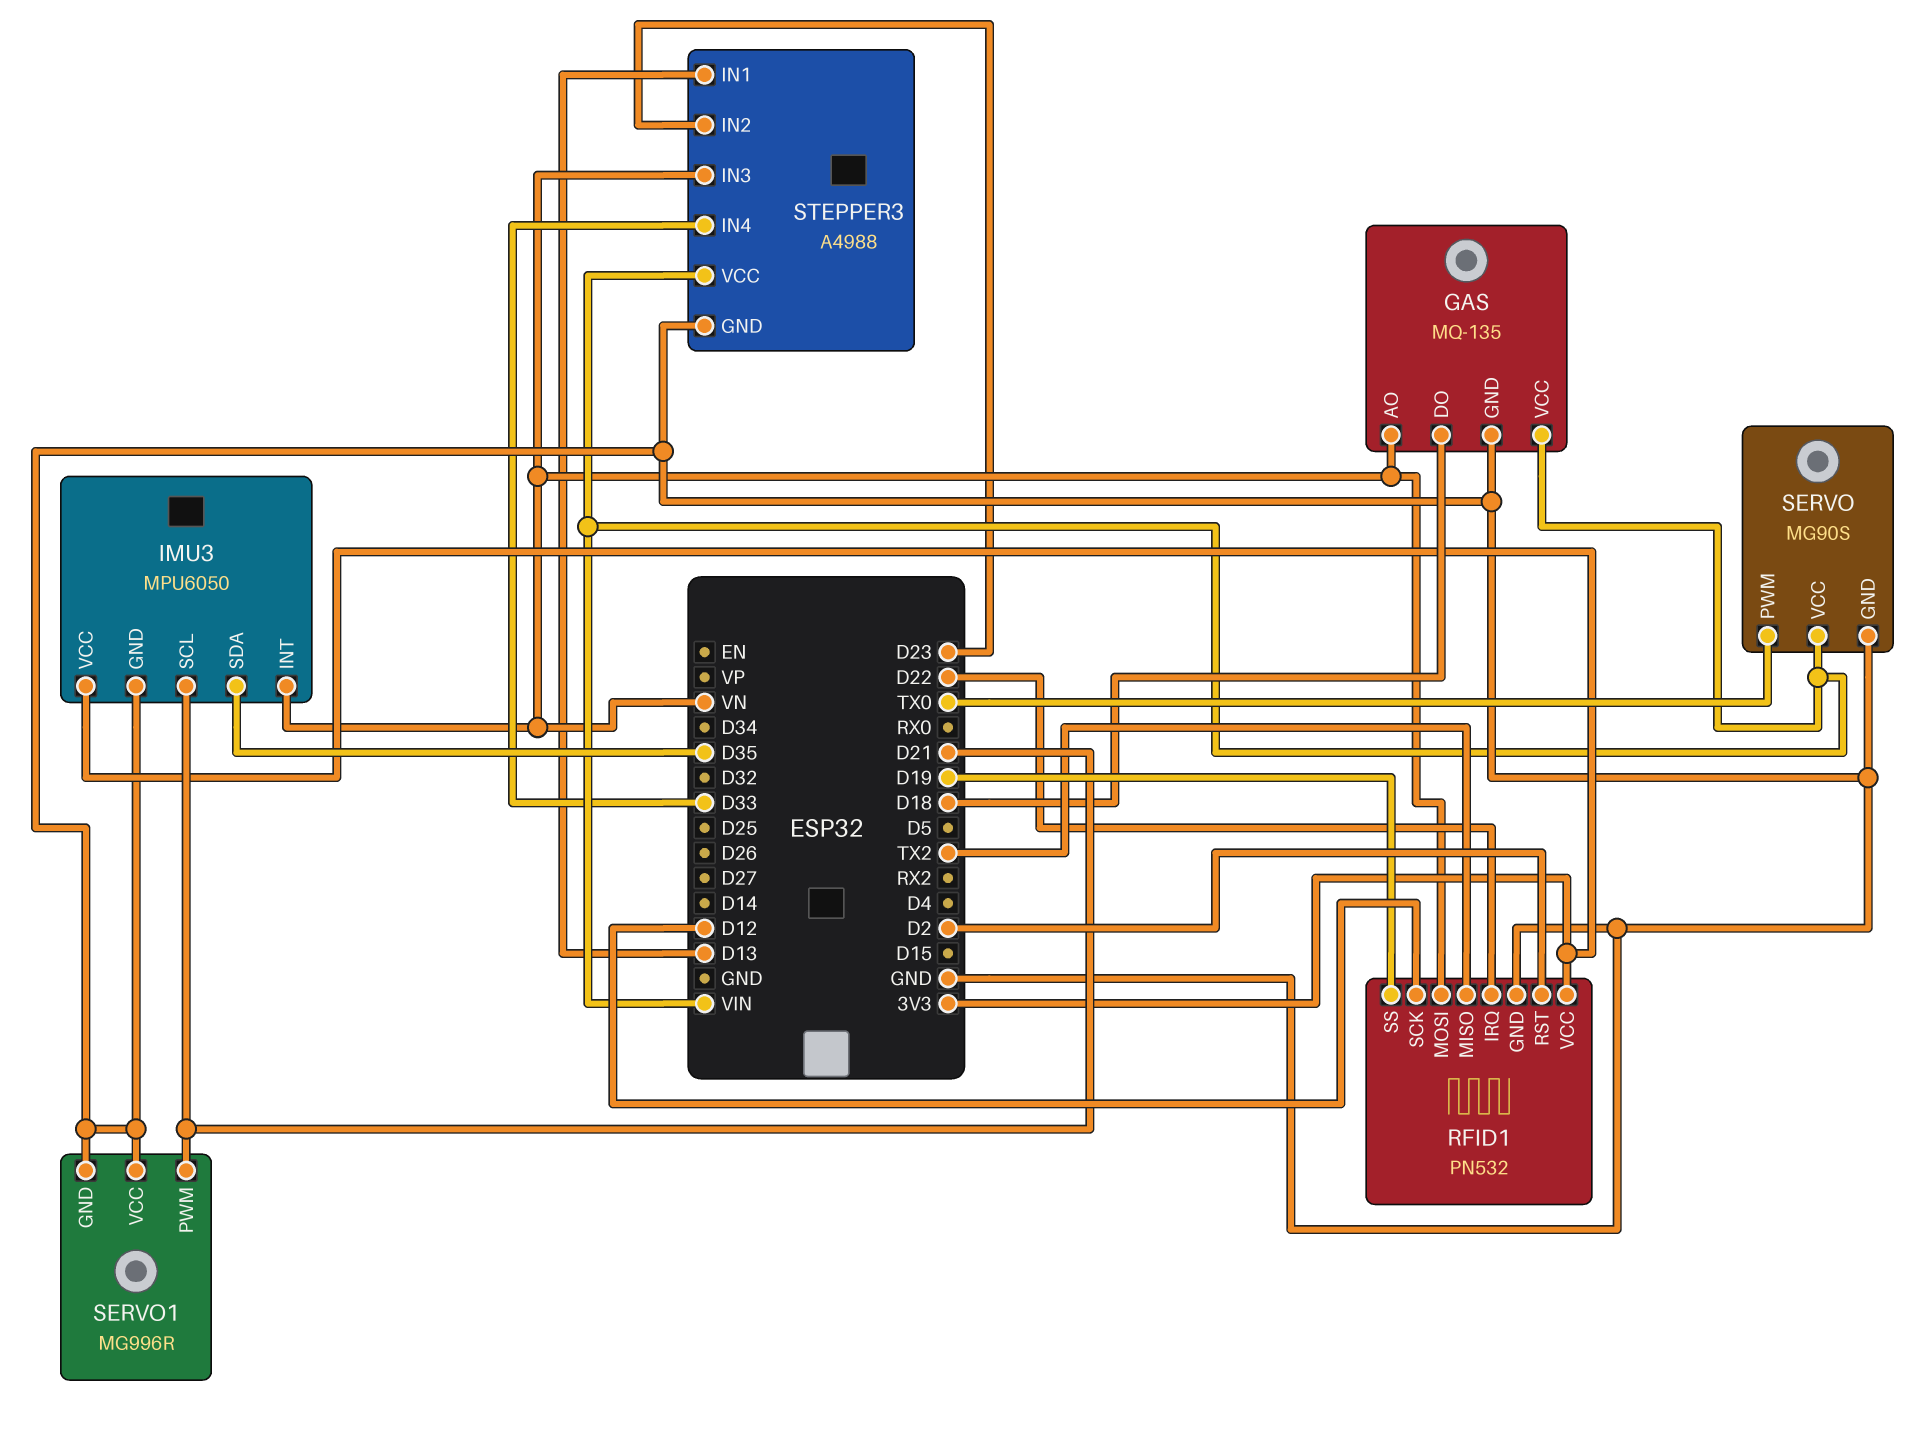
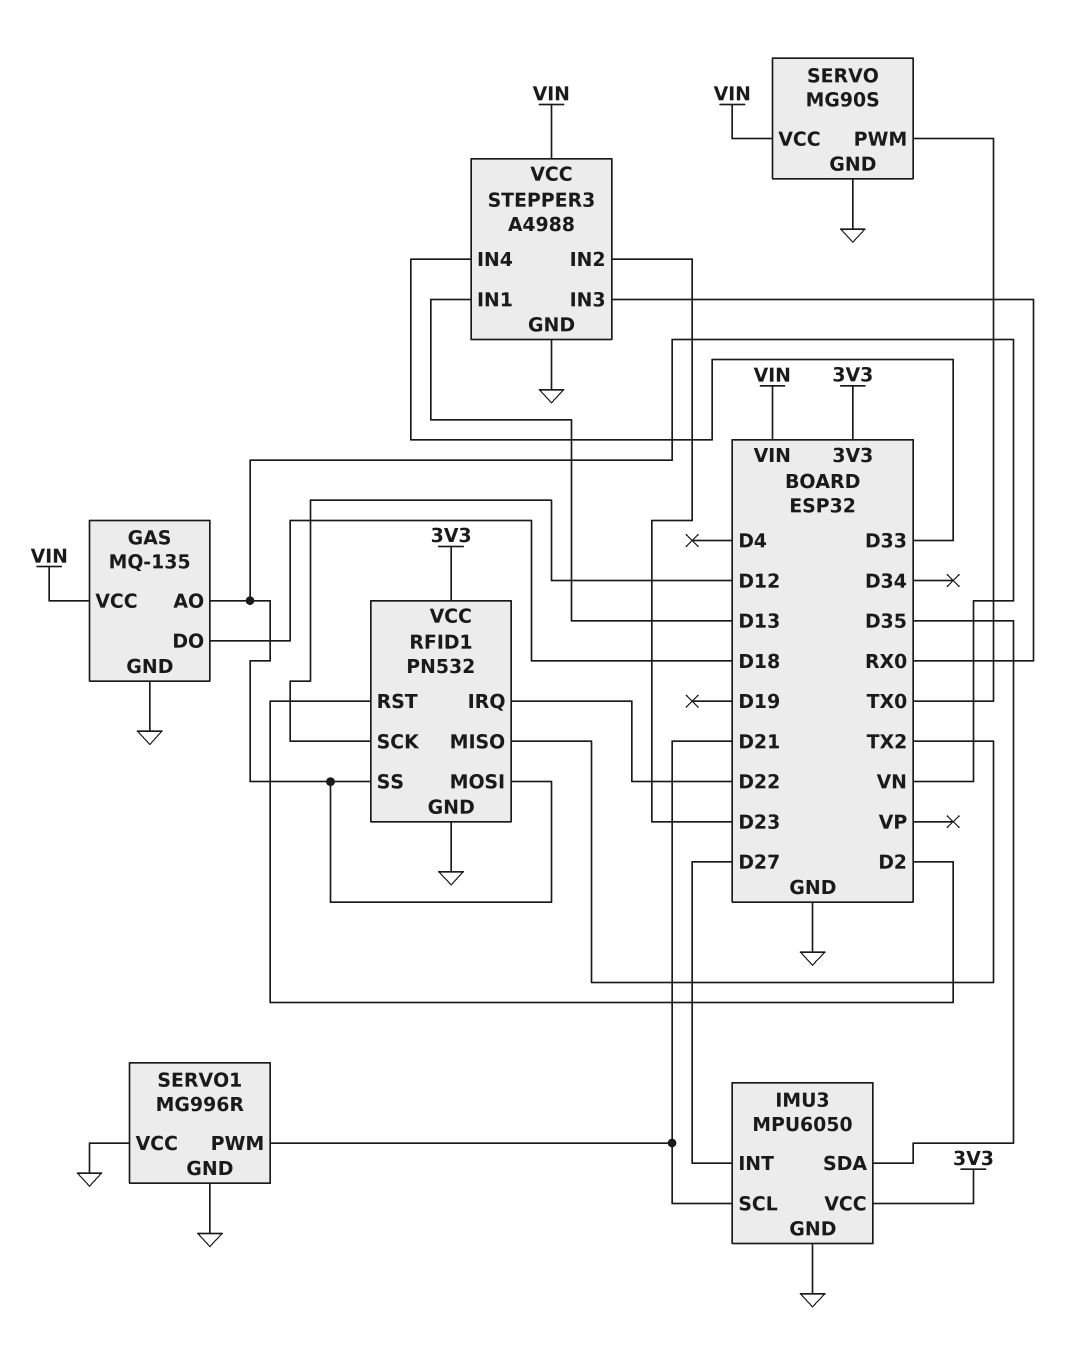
IMU3 pin INT: VN -> D27
RFID1 pin SS: D19 -> VN
STEPPER3 pin IN3: VN -> RX0

